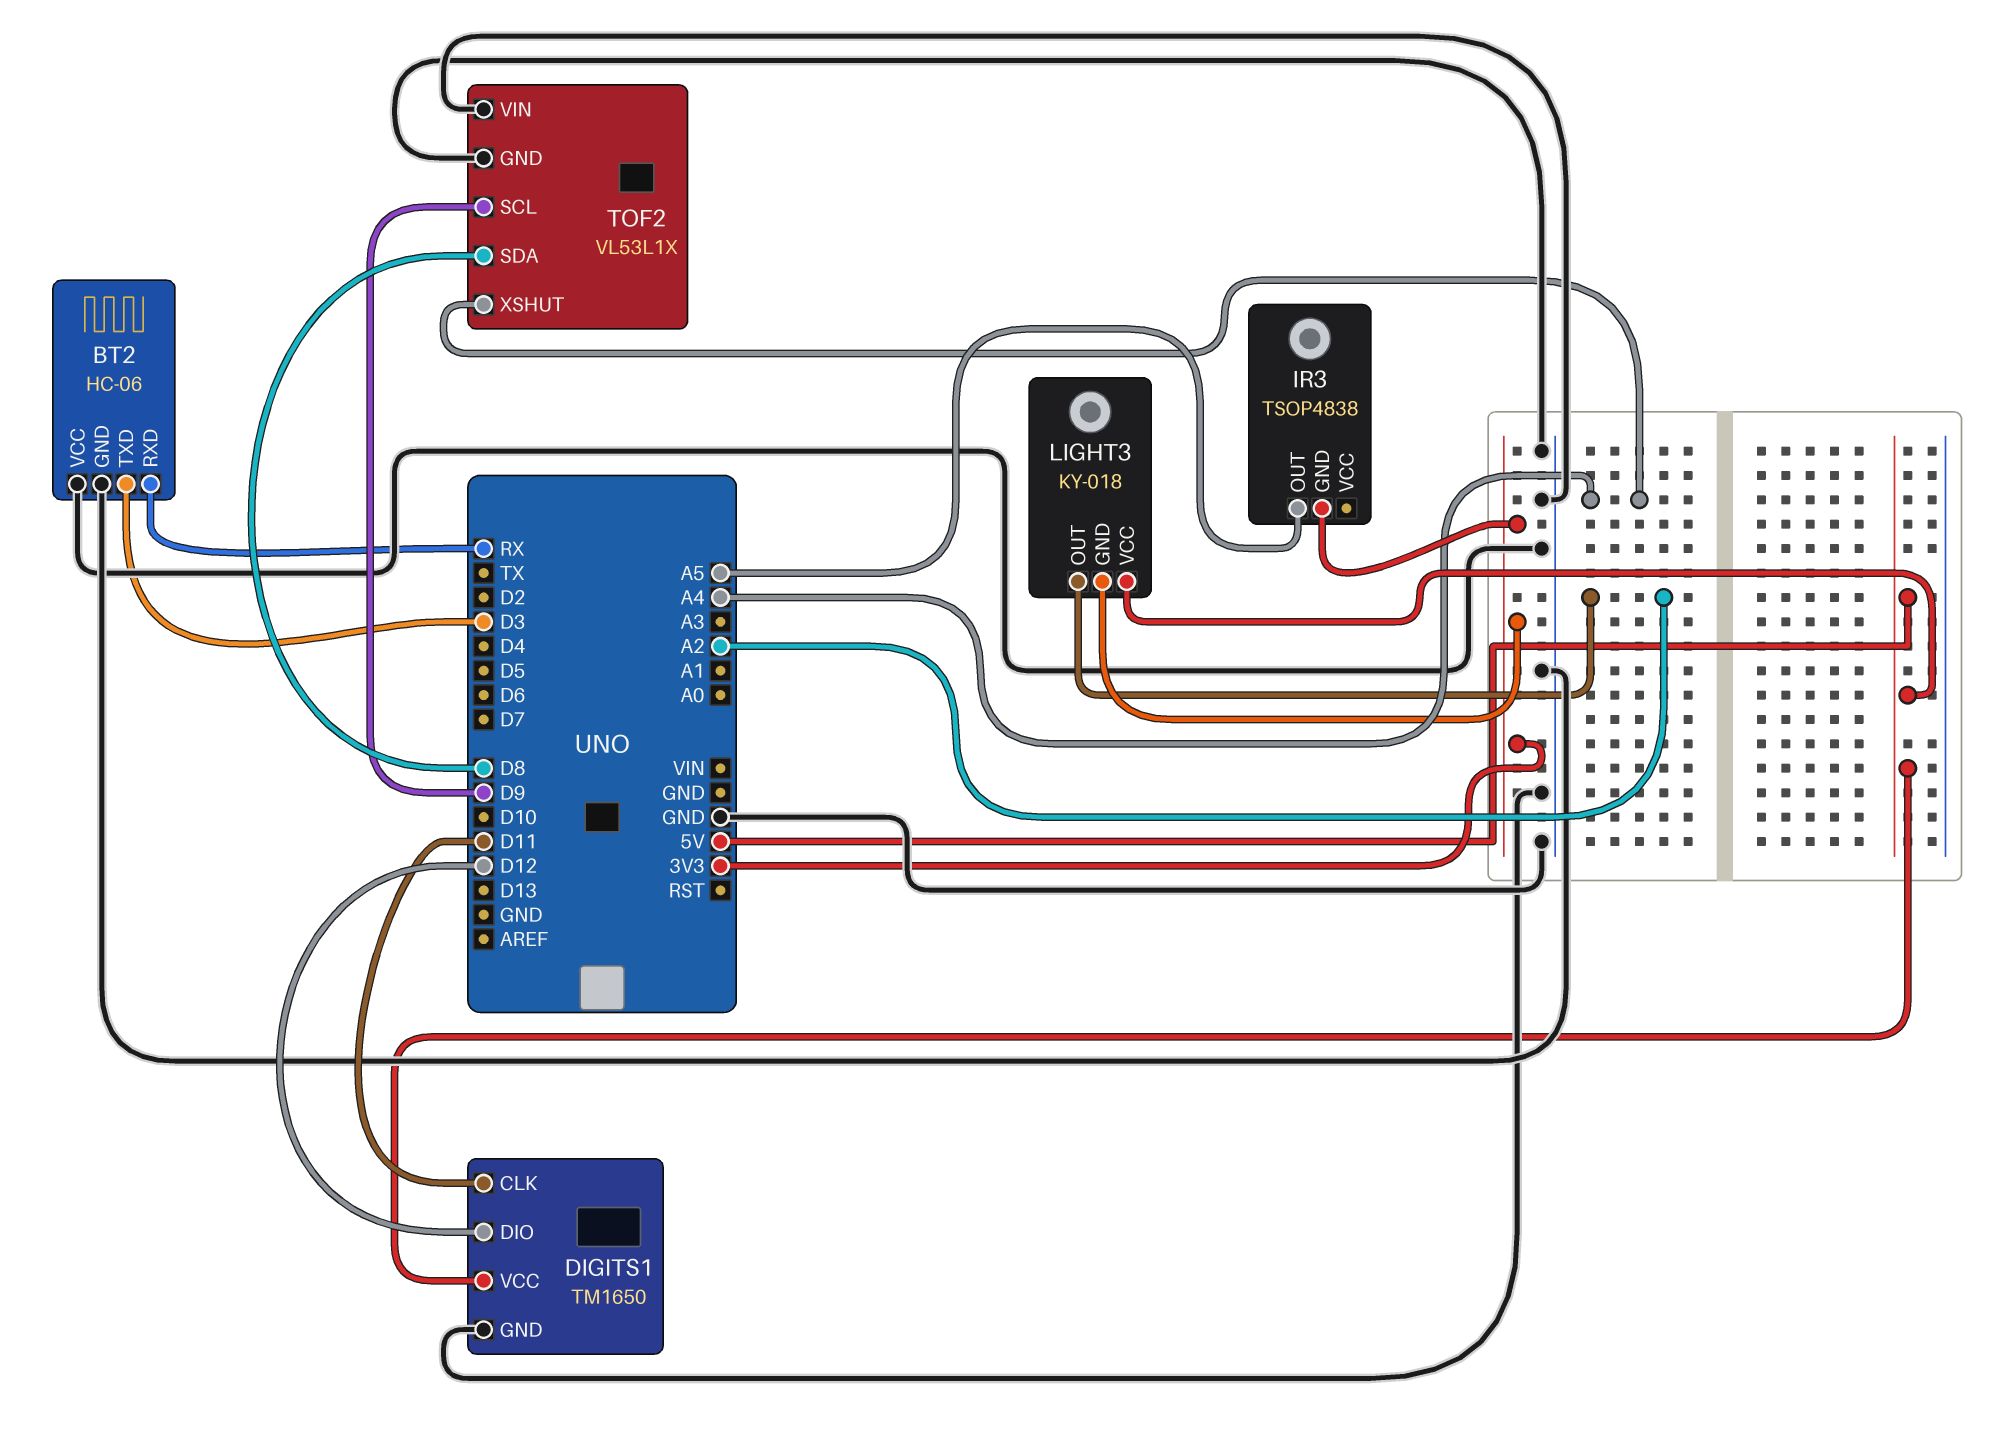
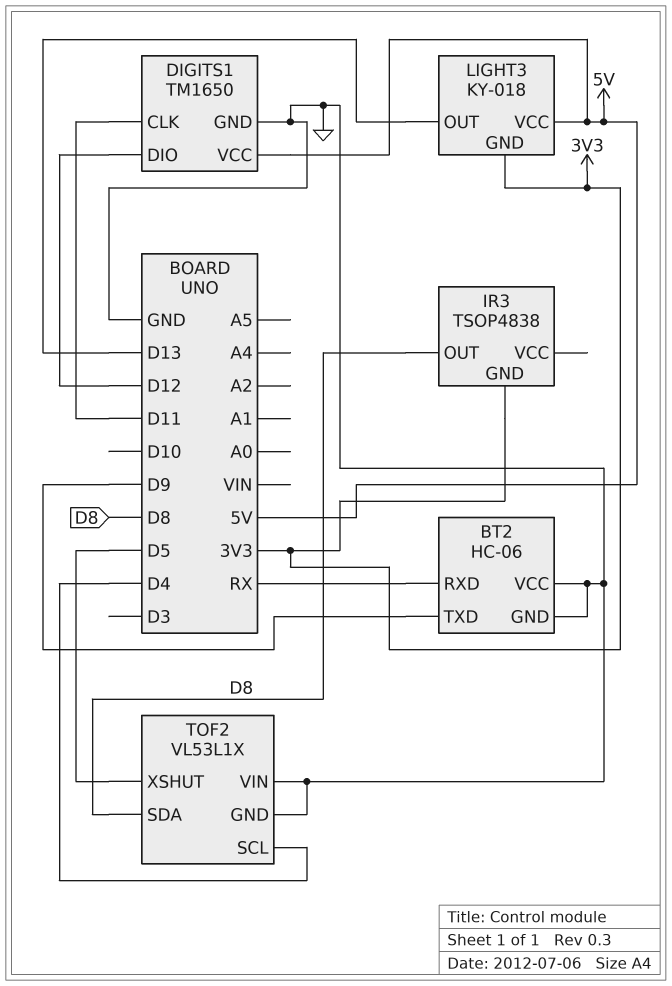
BT2 pin TXD: D3 -> D9
IR3 pin OUT: A5 -> D8
LIGHT3 pin OUT: A2 -> D13
TOF2 pin SCL: D9 -> D4
TOF2 pin XSHUT: A4 -> D5

